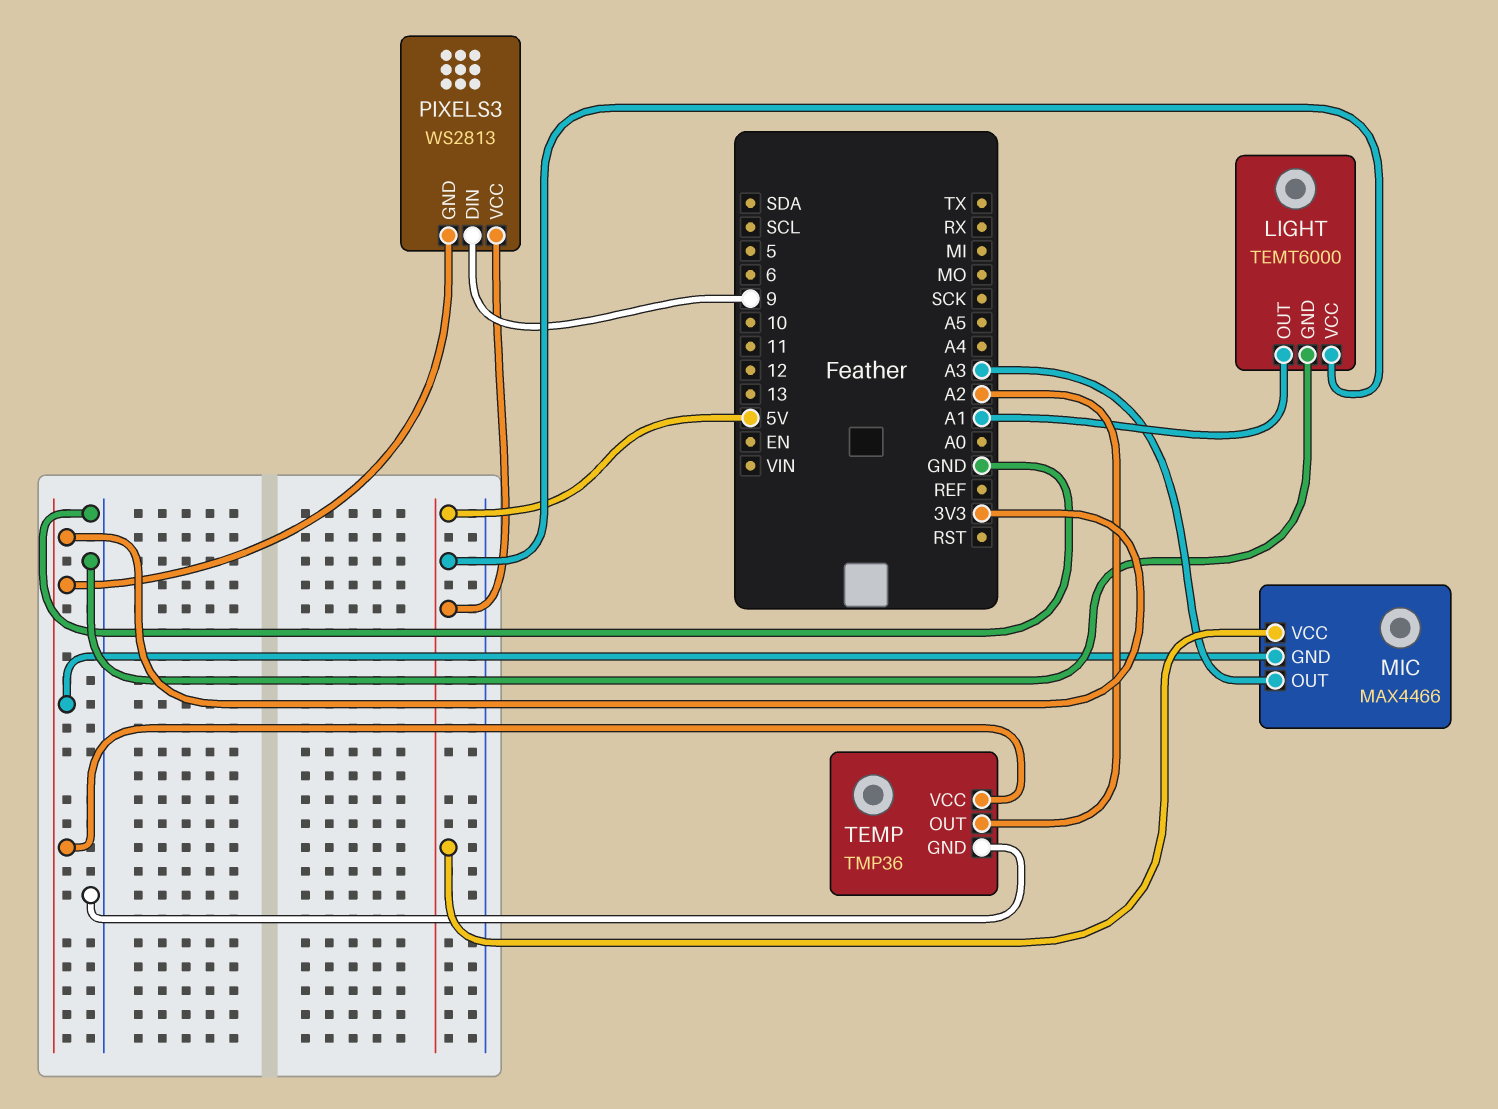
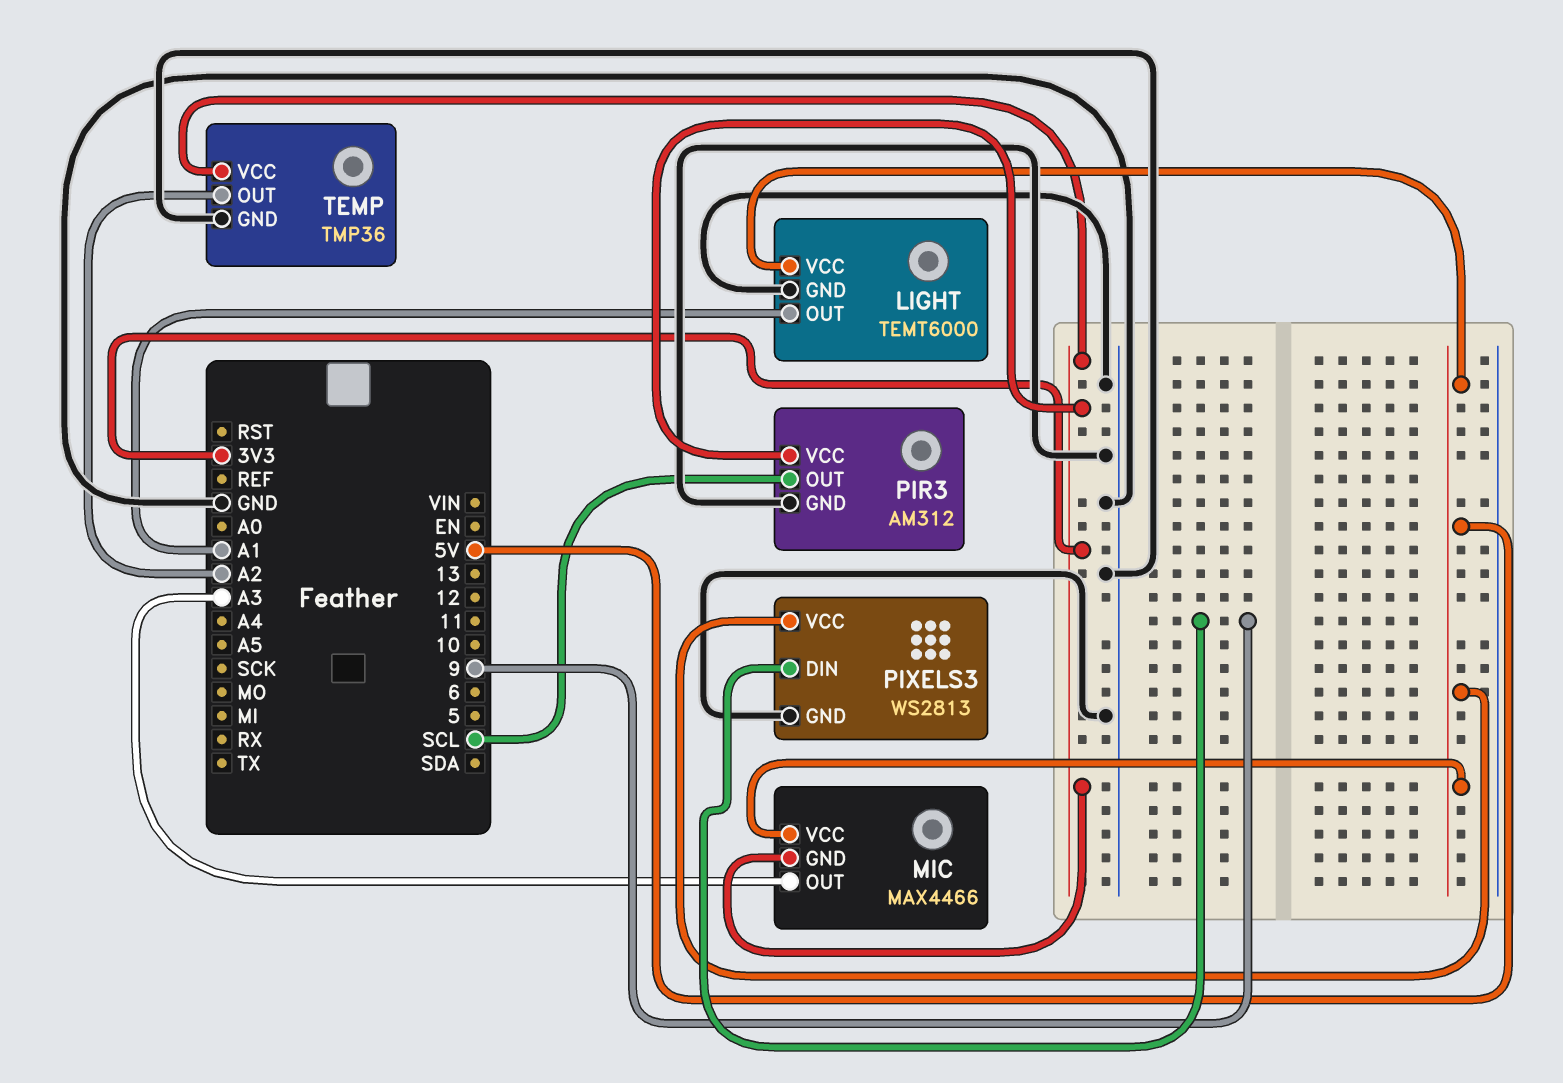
PIR3: none -> AM312
PIR3 pin GND: none -> GND
PIR3 pin OUT: none -> SCL
PIR3 pin VCC: none -> 3V3
PIXELS3 pin GND: 3V3 -> GND

